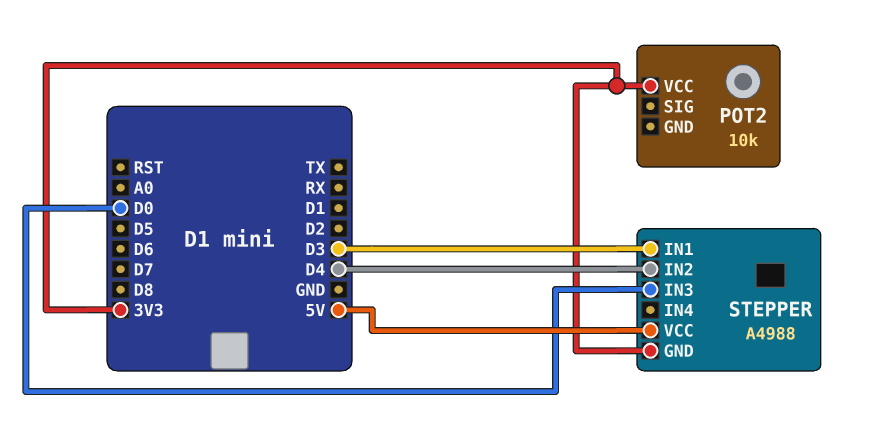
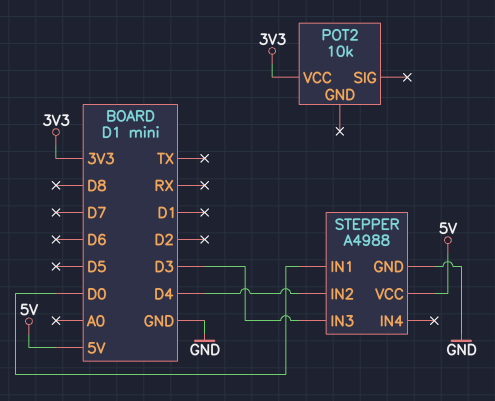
STEPPER pin GND: 3V3 -> GND
STEPPER pin IN1: D3 -> D0
STEPPER pin IN3: D0 -> D3

